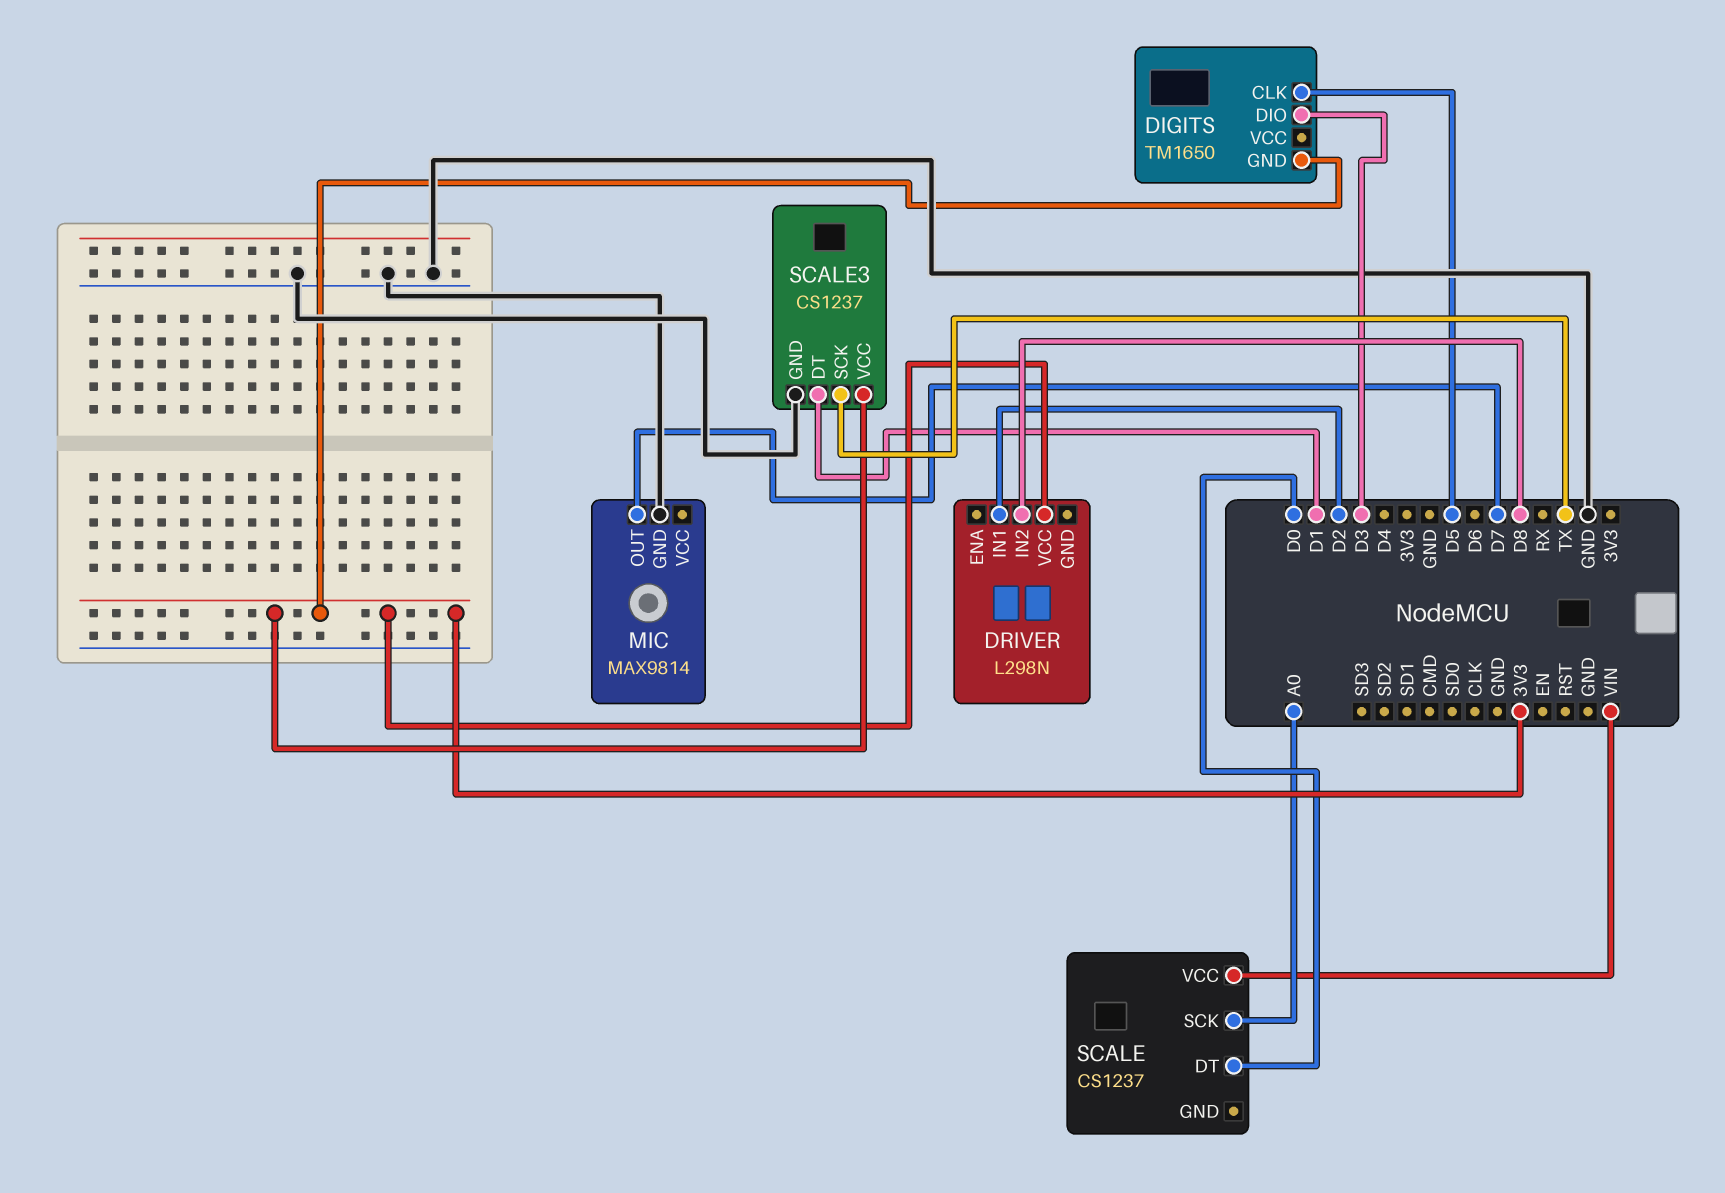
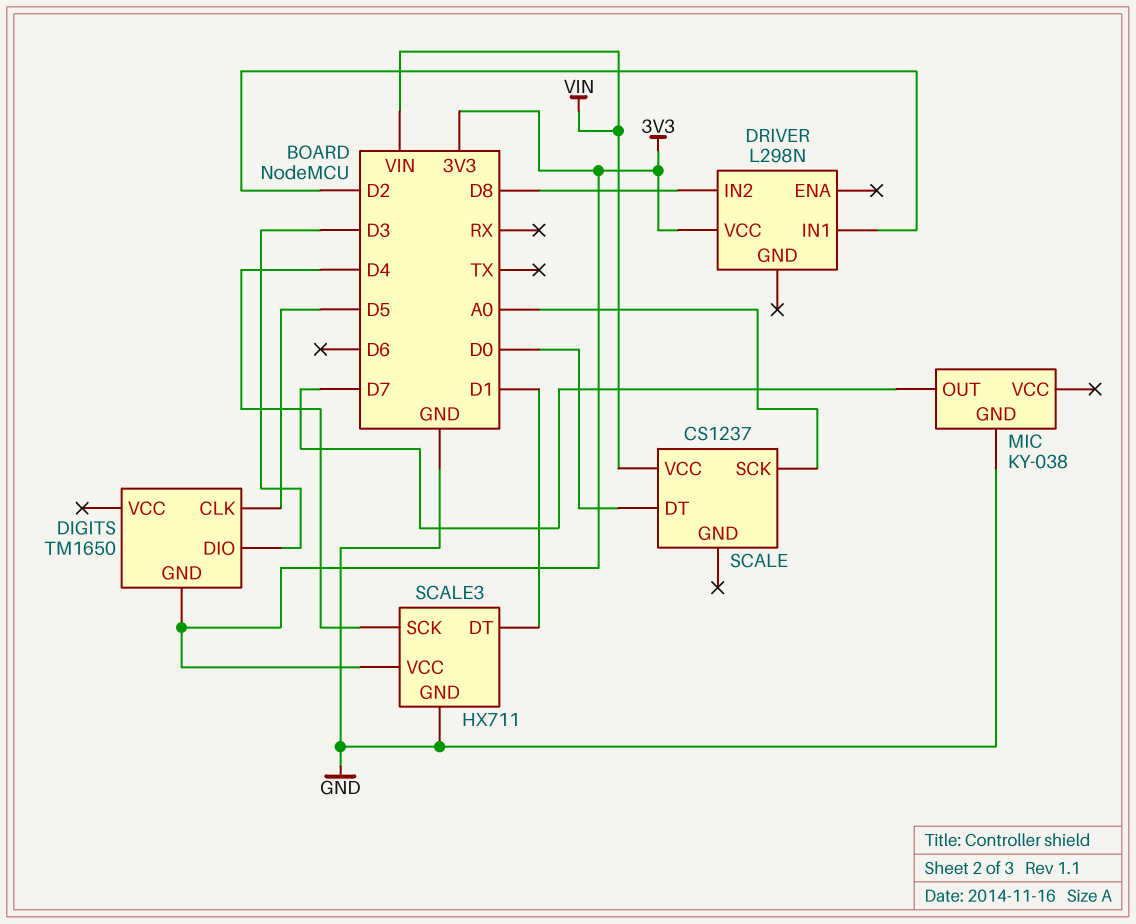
MIC: MAX9814 -> KY-038
SCALE3: CS1237 -> HX711
SCALE3 pin SCK: TX -> D4

